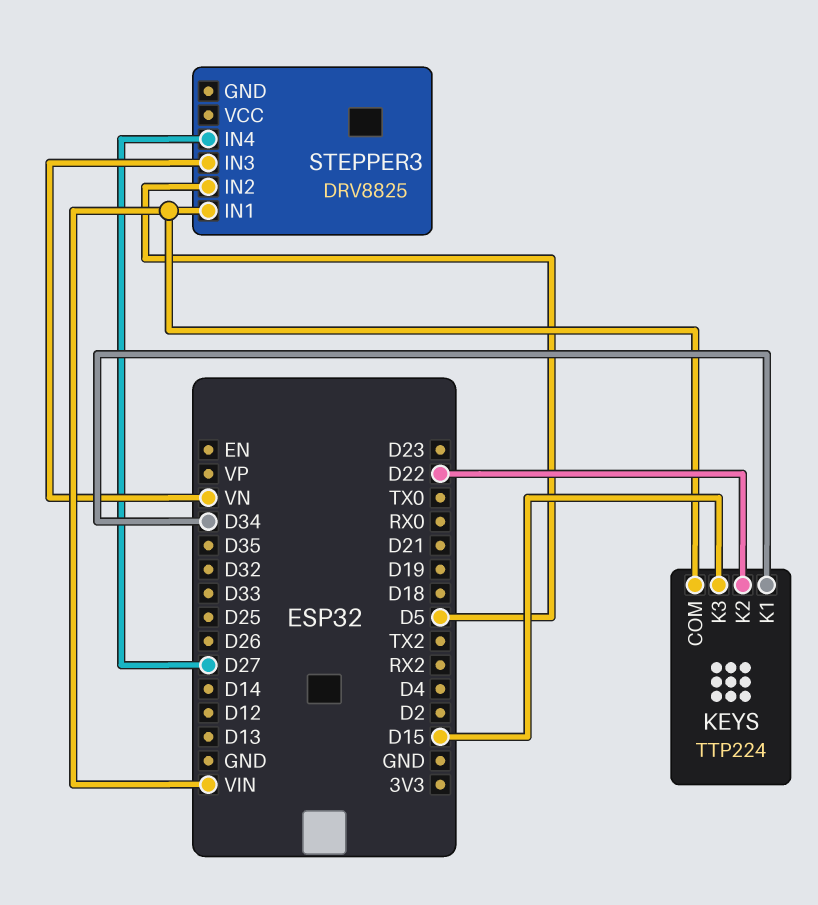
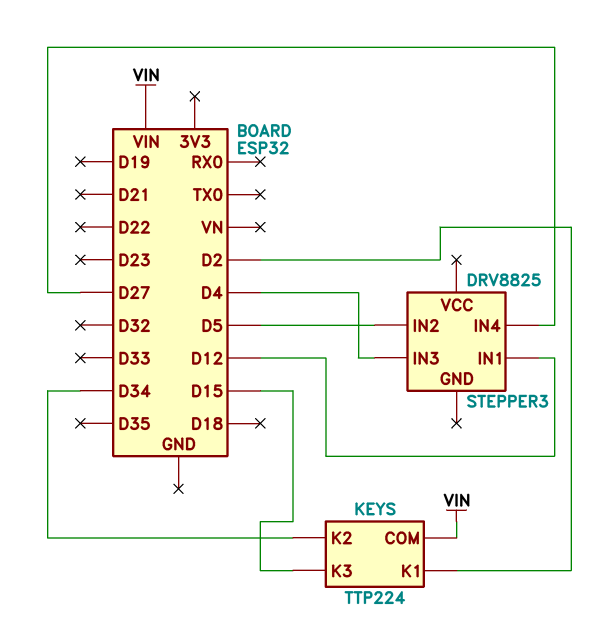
KEYS pin K1: D34 -> D2
KEYS pin K2: D22 -> D34
STEPPER3 pin IN1: VIN -> D12
STEPPER3 pin IN3: VN -> D4

